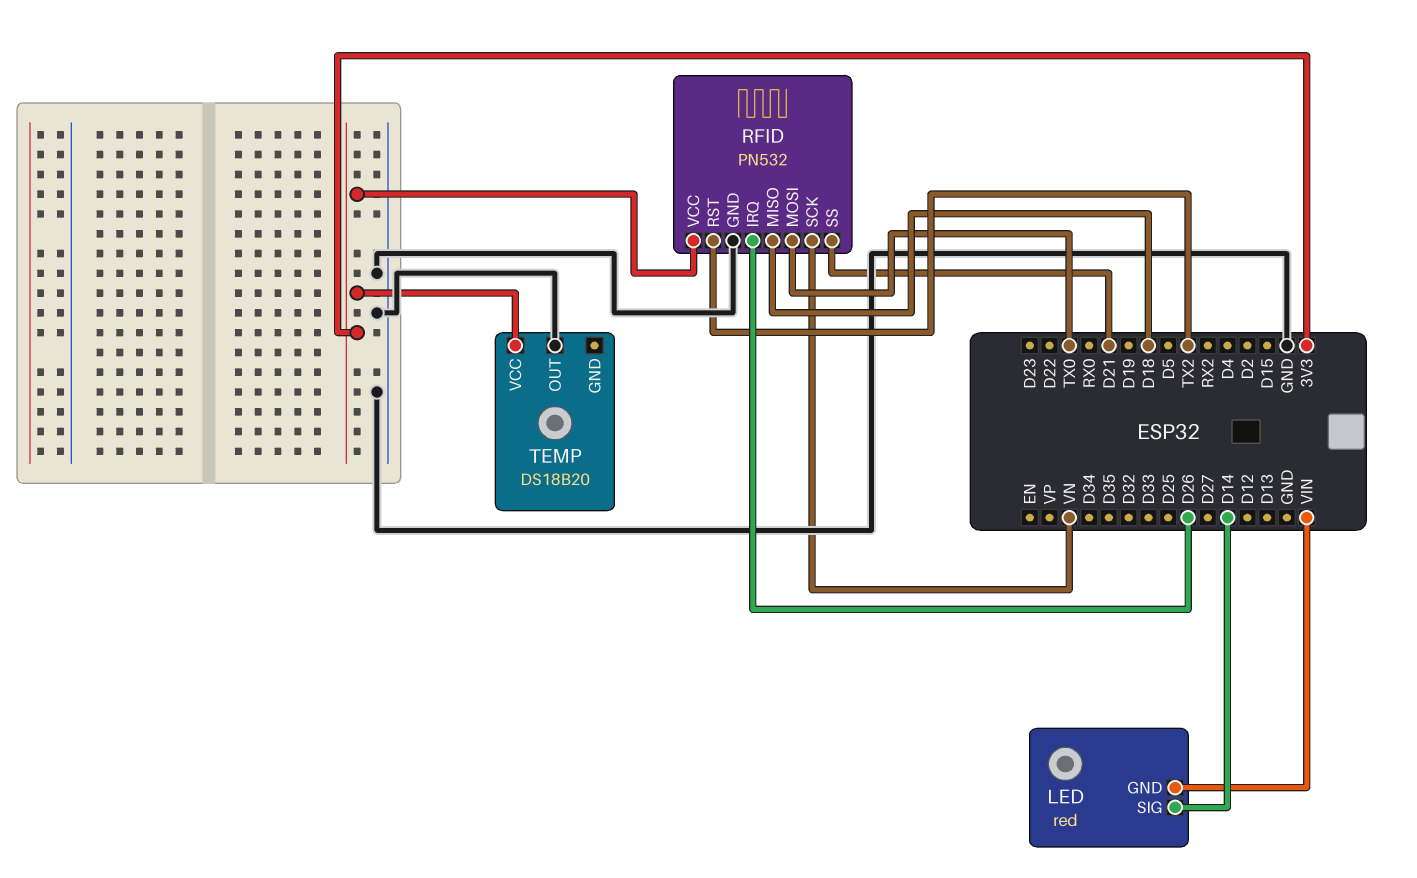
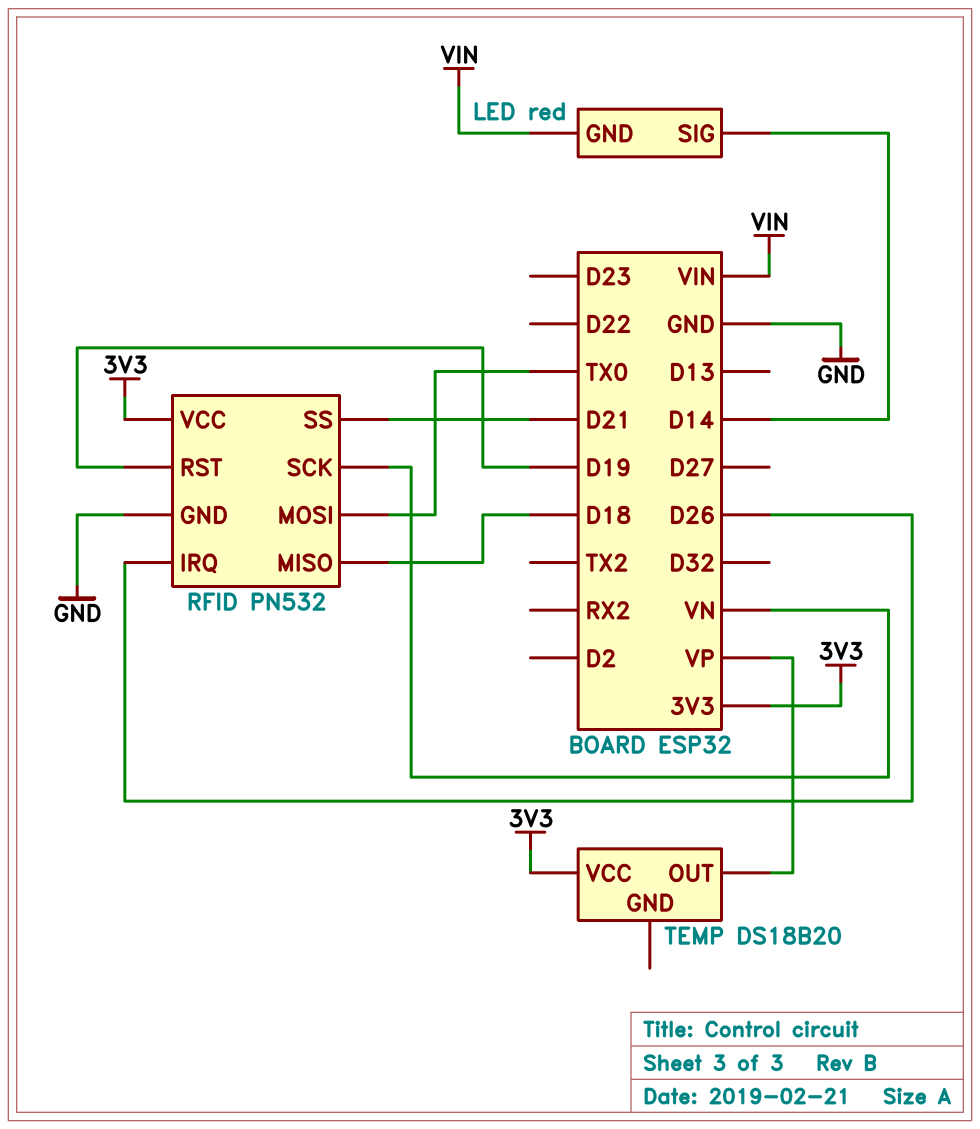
RFID pin RST: TX2 -> D19
TEMP pin OUT: GND -> VP

